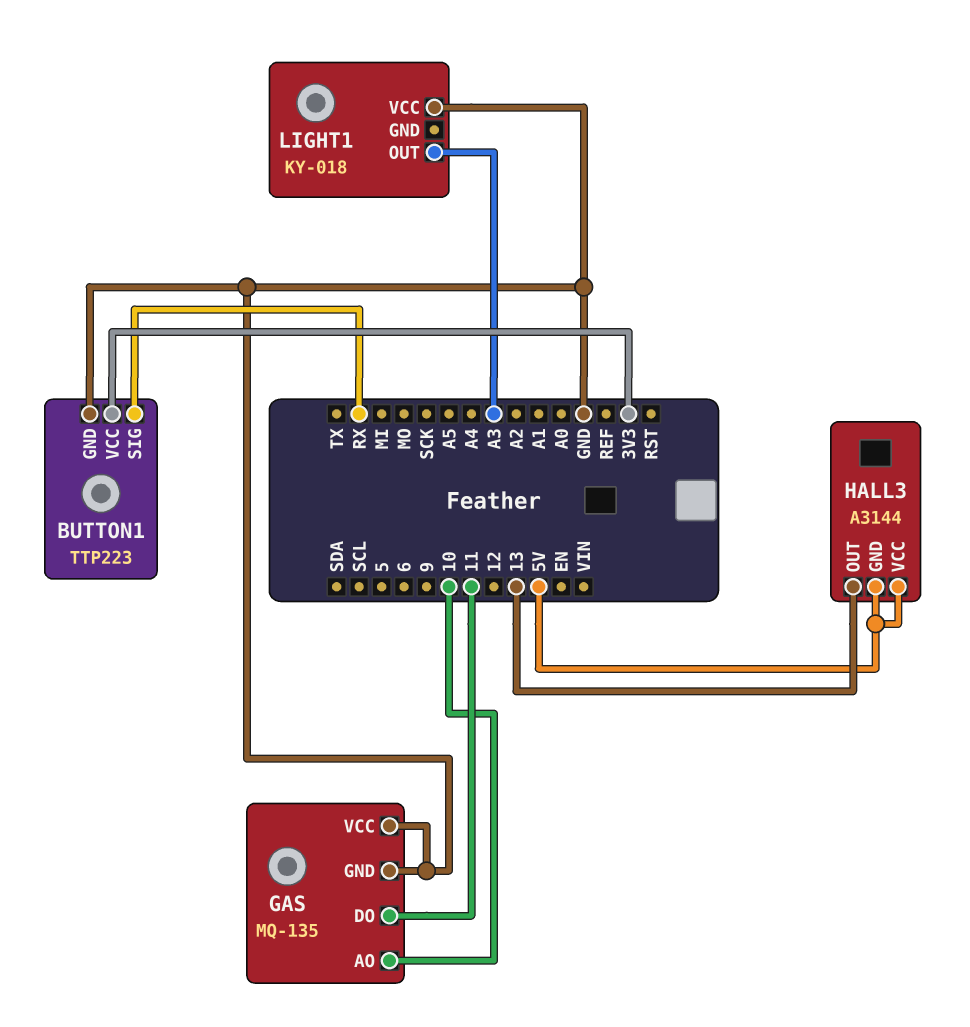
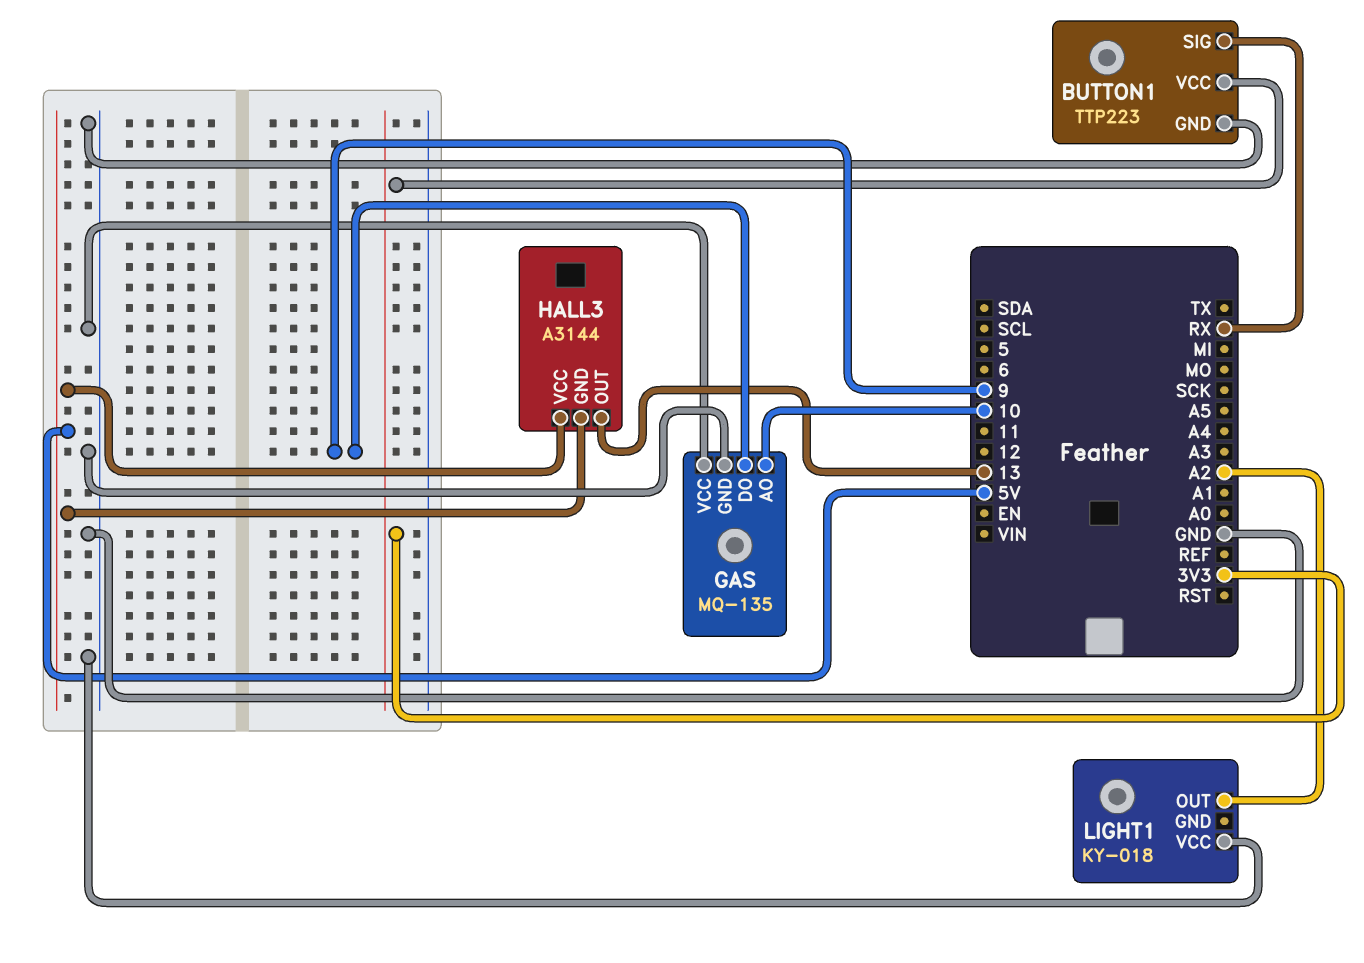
GAS pin DO: 11 -> 9
LIGHT1 pin OUT: A3 -> A2

